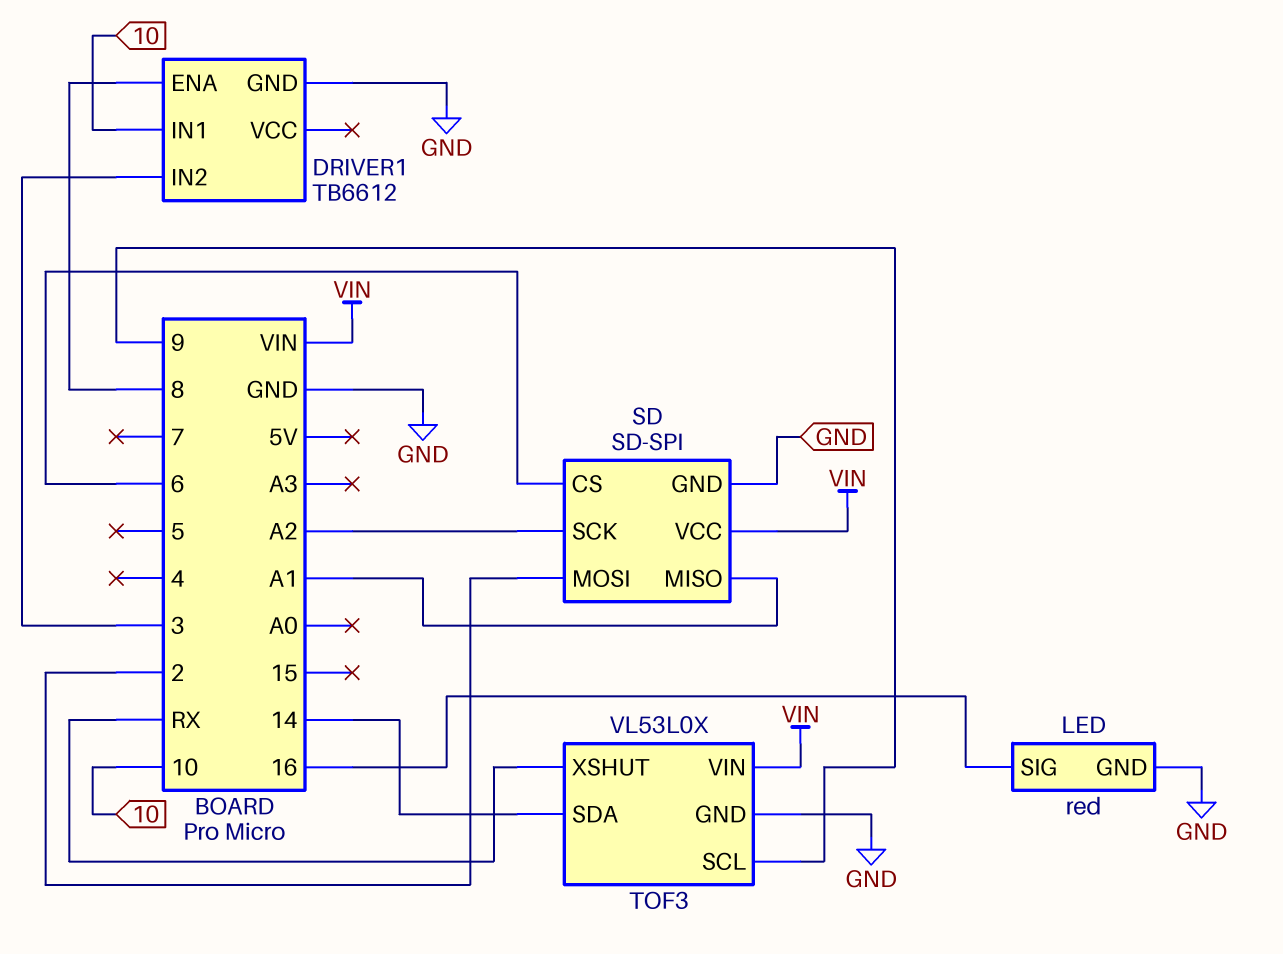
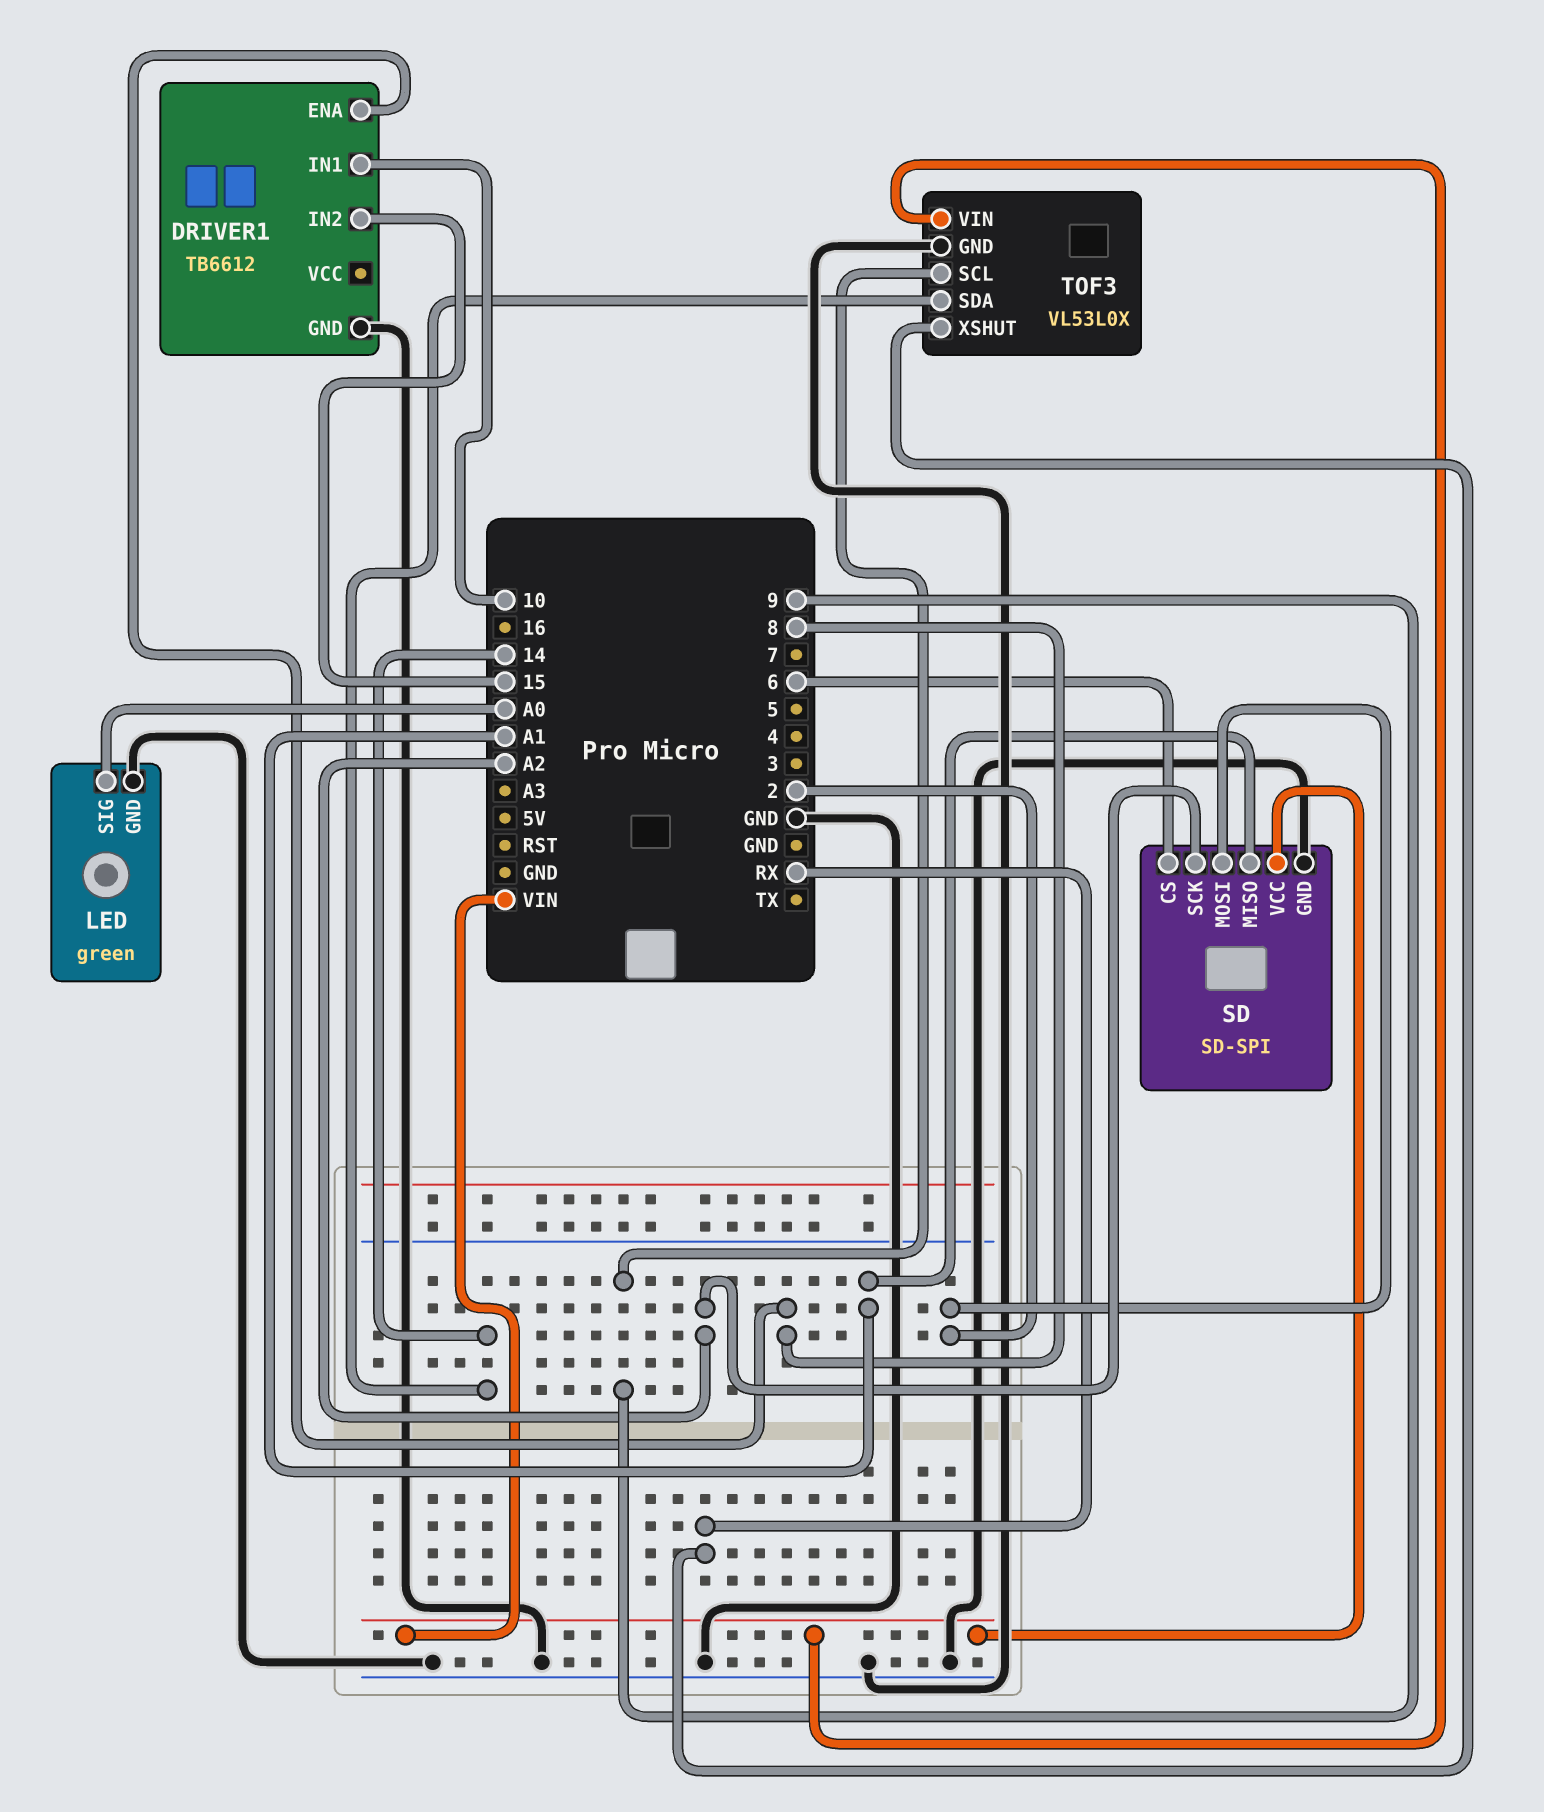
DRIVER1 pin IN2: 3 -> 15
LED: red -> green
LED pin SIG: 16 -> A0

